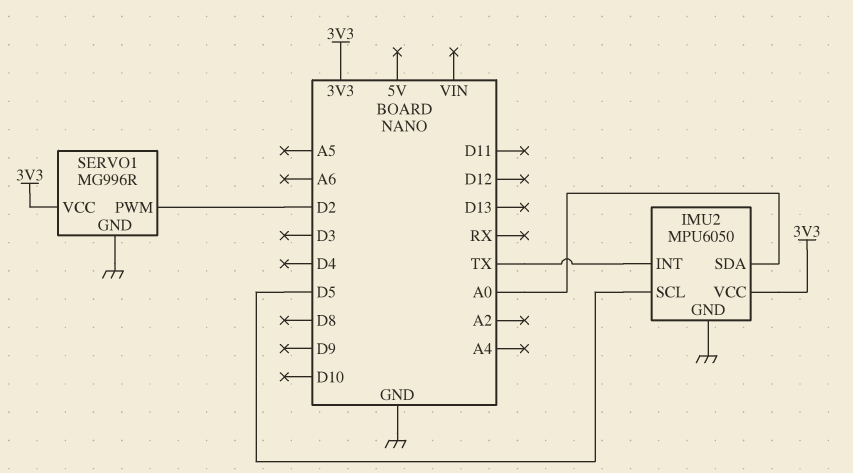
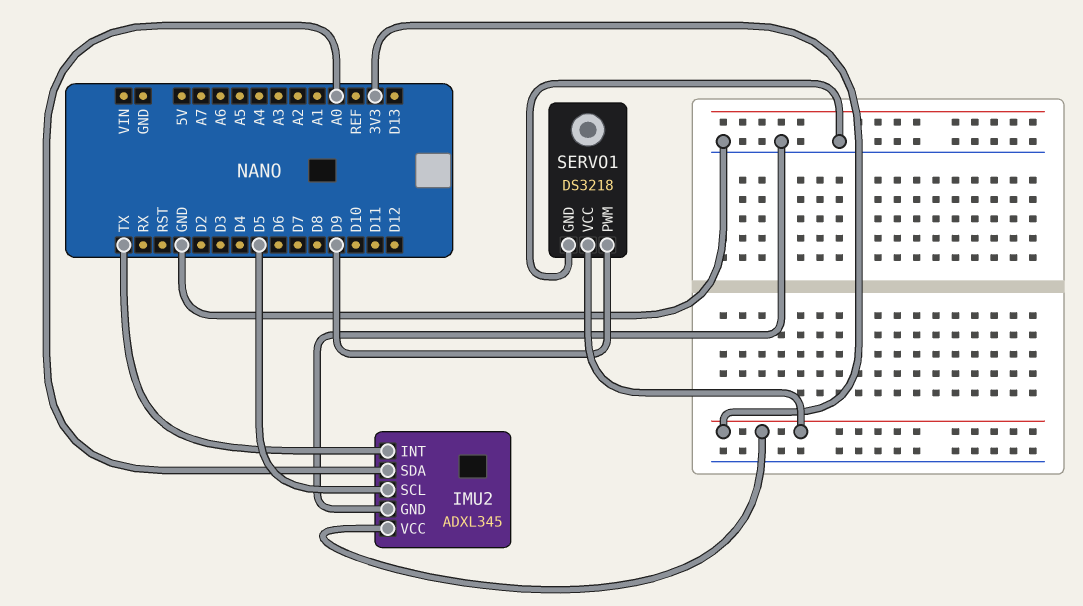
IMU2: MPU6050 -> ADXL345
SERVO1: MG996R -> DS3218
SERVO1 pin PWM: D2 -> D9

